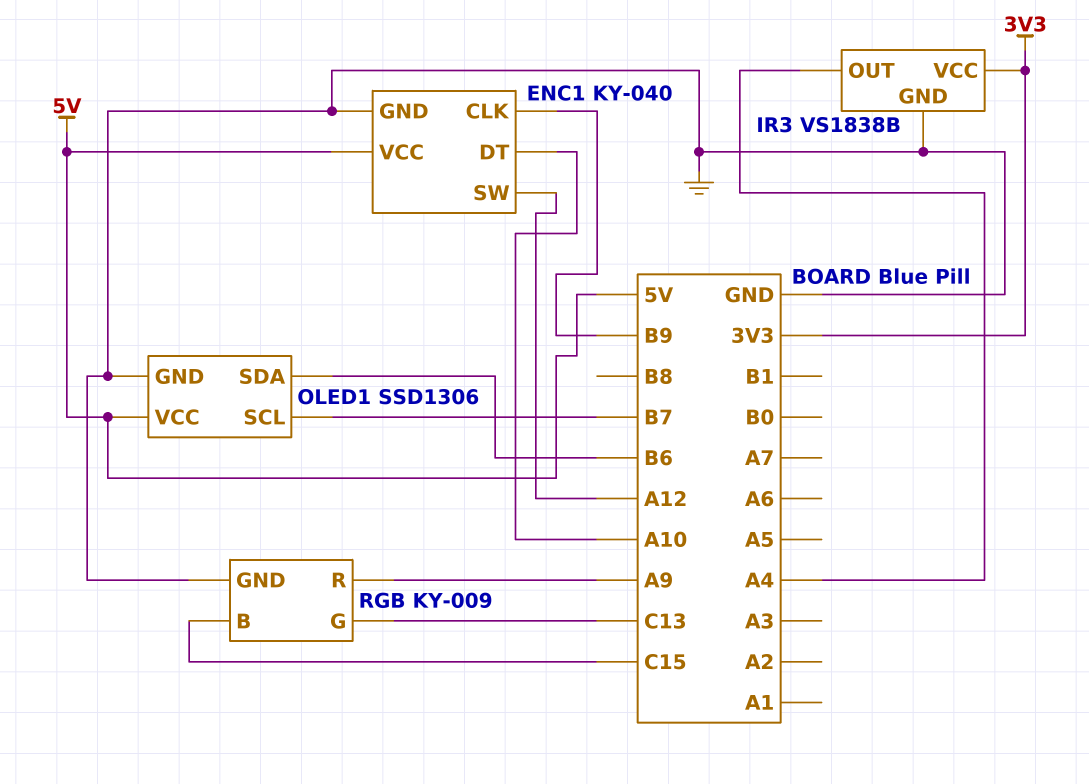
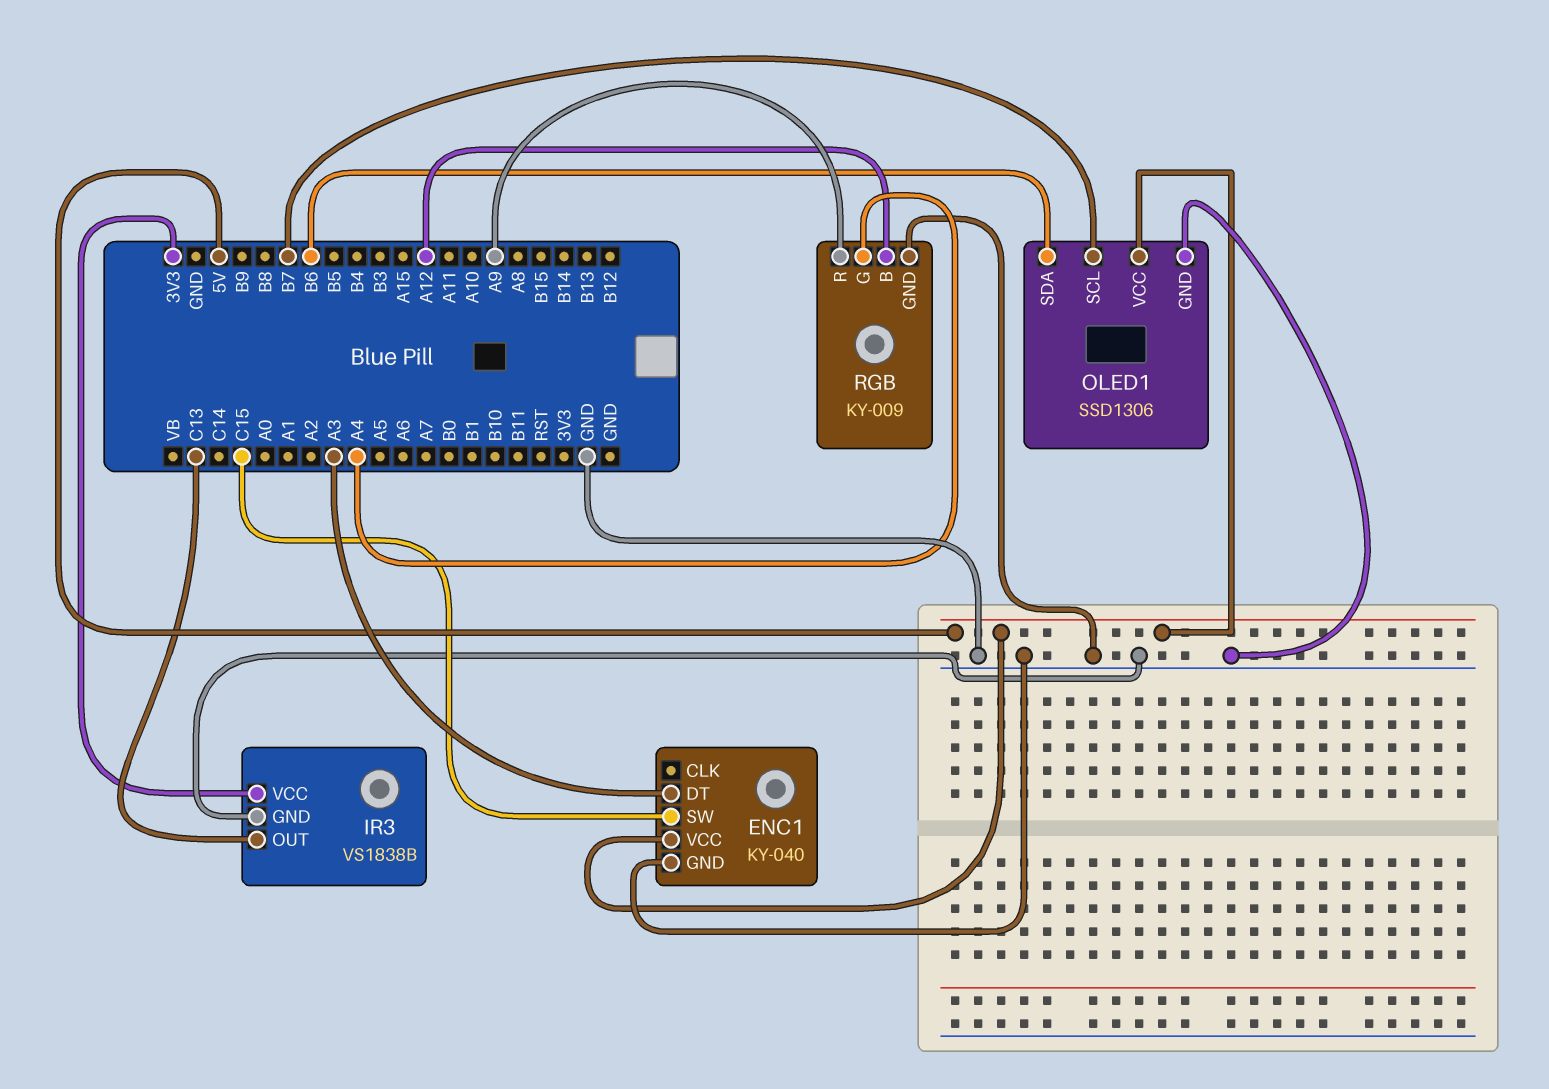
ENC1 pin CLK: B9 -> none
ENC1 pin DT: A10 -> A3
ENC1 pin SW: A12 -> C15
IR3 pin OUT: A4 -> C13
RGB pin B: C15 -> A12
RGB pin G: C13 -> A4

